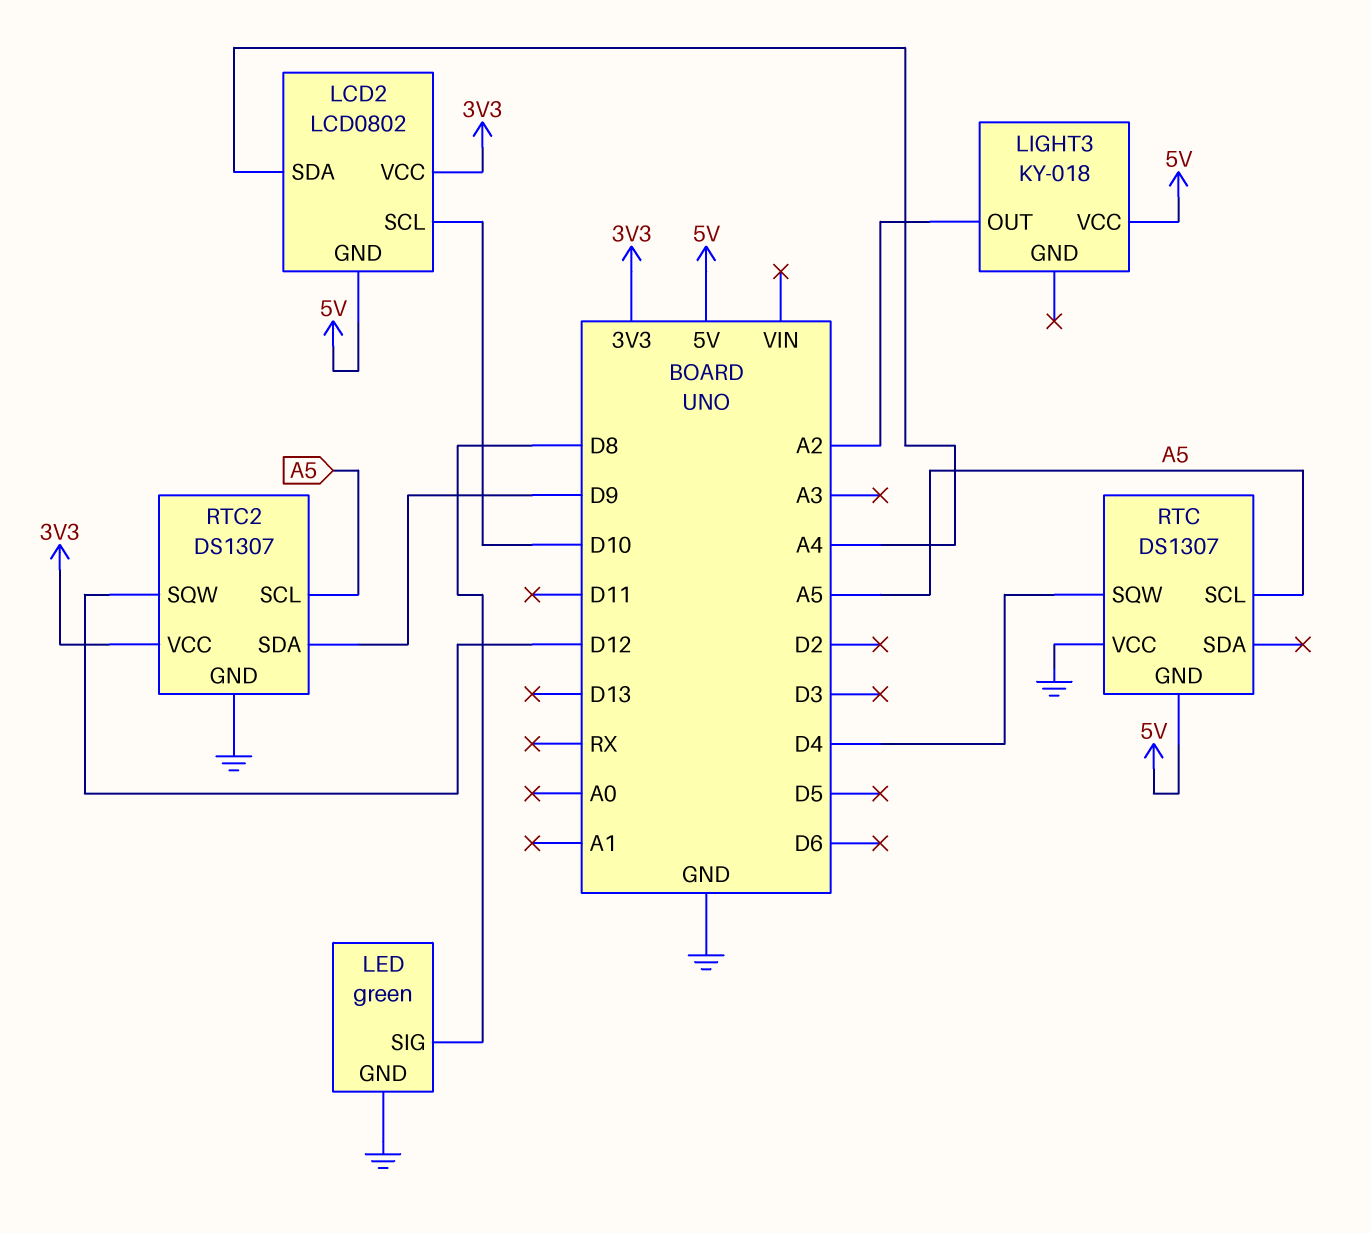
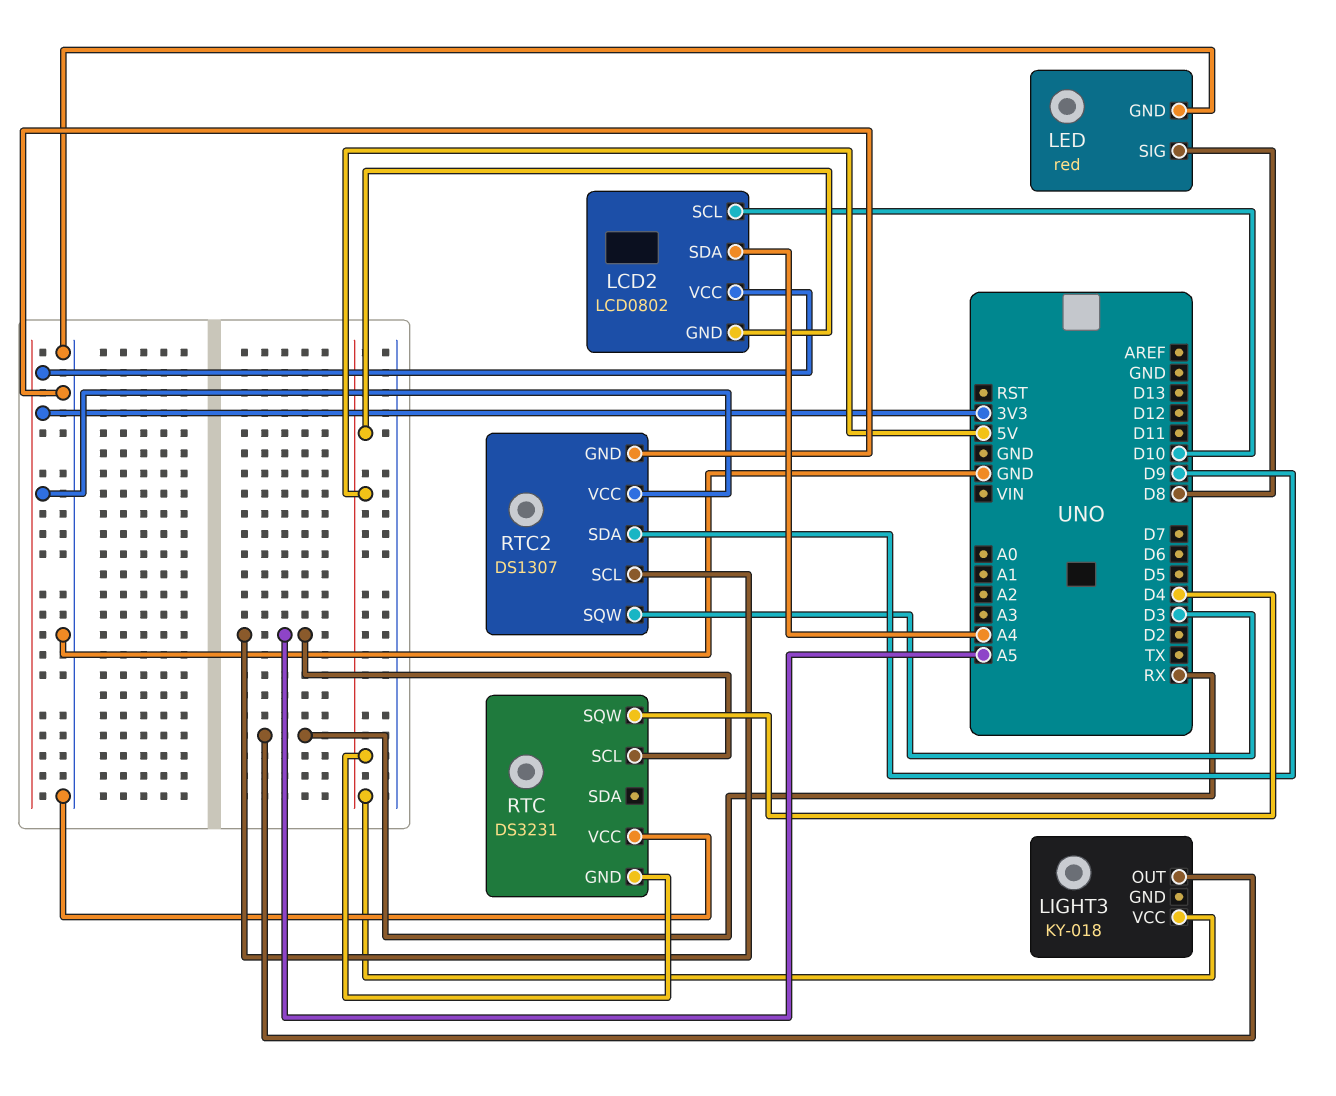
LED: green -> red
LIGHT3 pin OUT: A2 -> RX
RTC: DS1307 -> DS3231
RTC2 pin SQW: D12 -> D3

